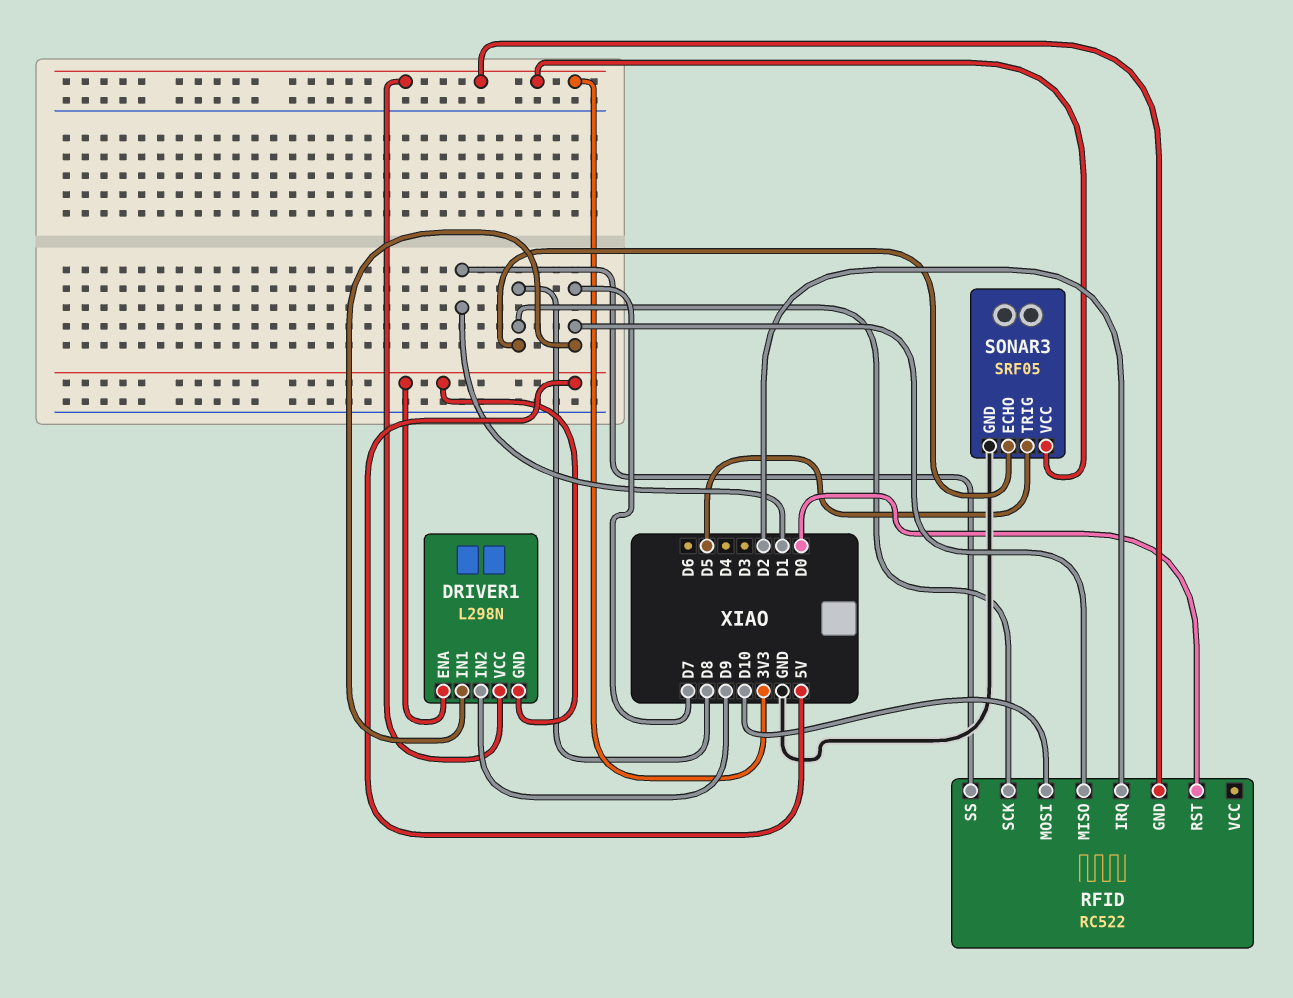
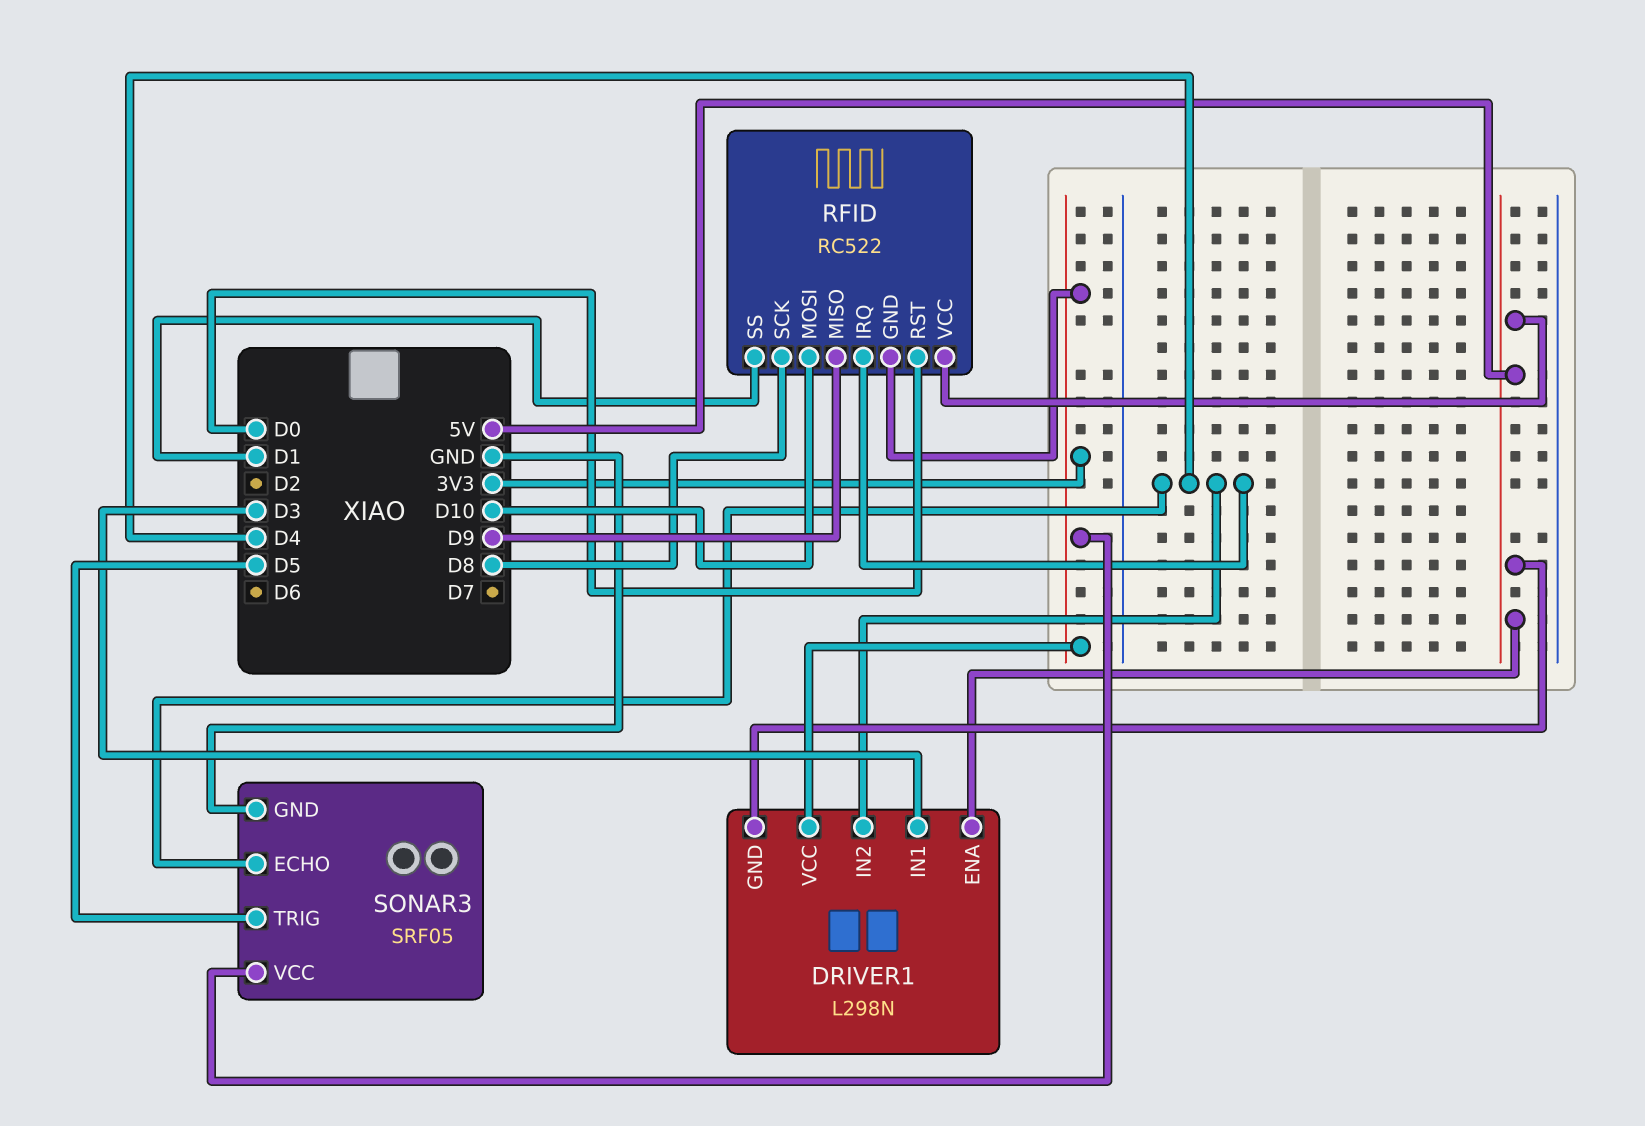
DRIVER1 pin IN1: D7 -> D3
DRIVER1 pin IN2: D9 -> D4
RFID pin IRQ: D2 -> D4
RFID pin MISO: D7 -> D9
RFID pin VCC: none -> 5V
SONAR3 pin ECHO: D8 -> D4

